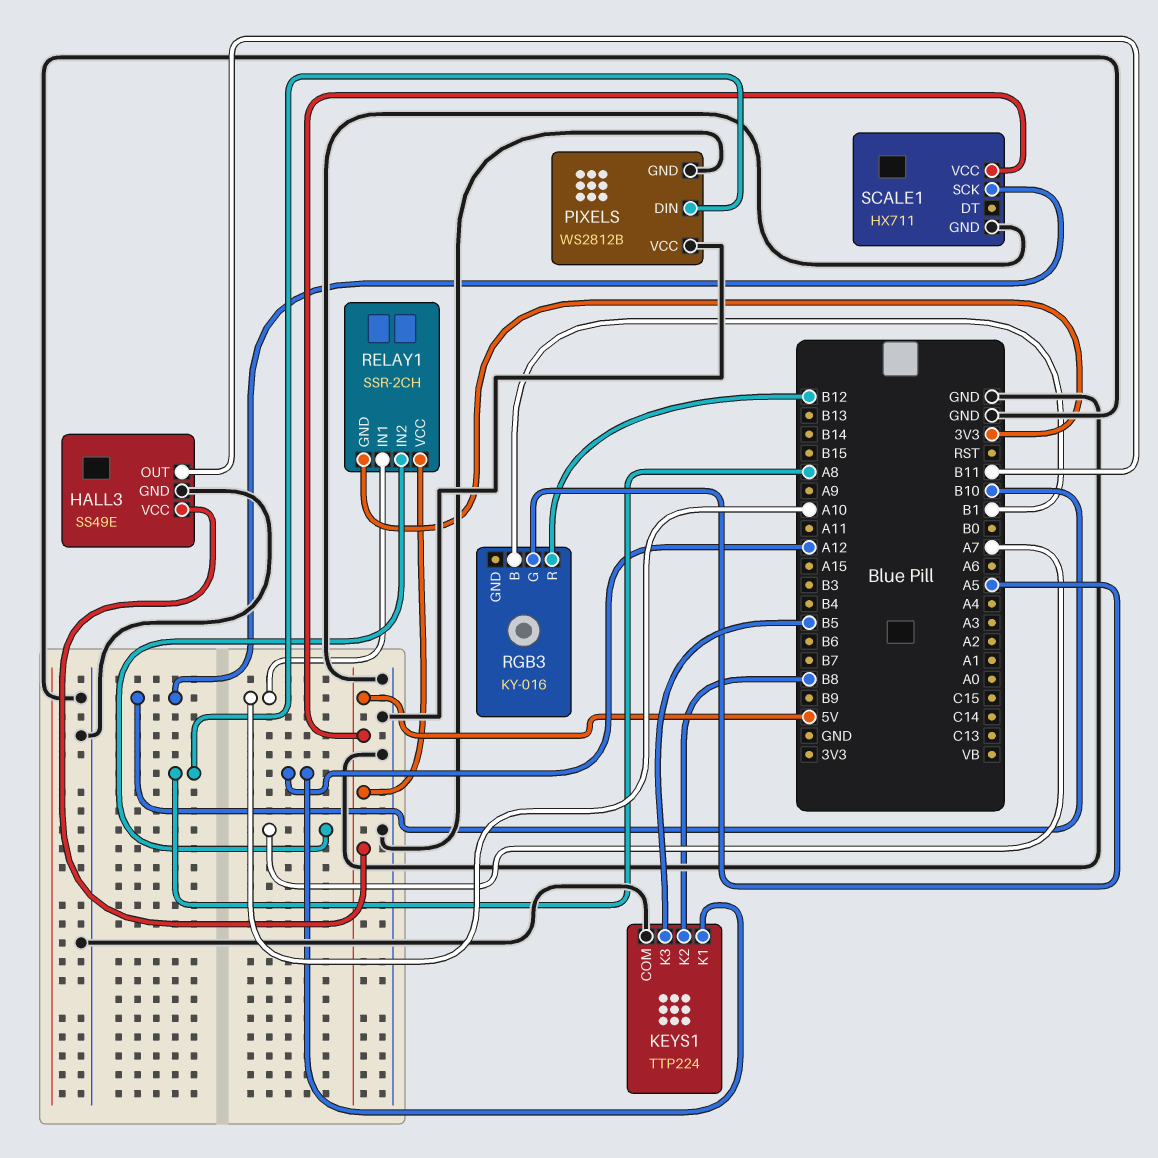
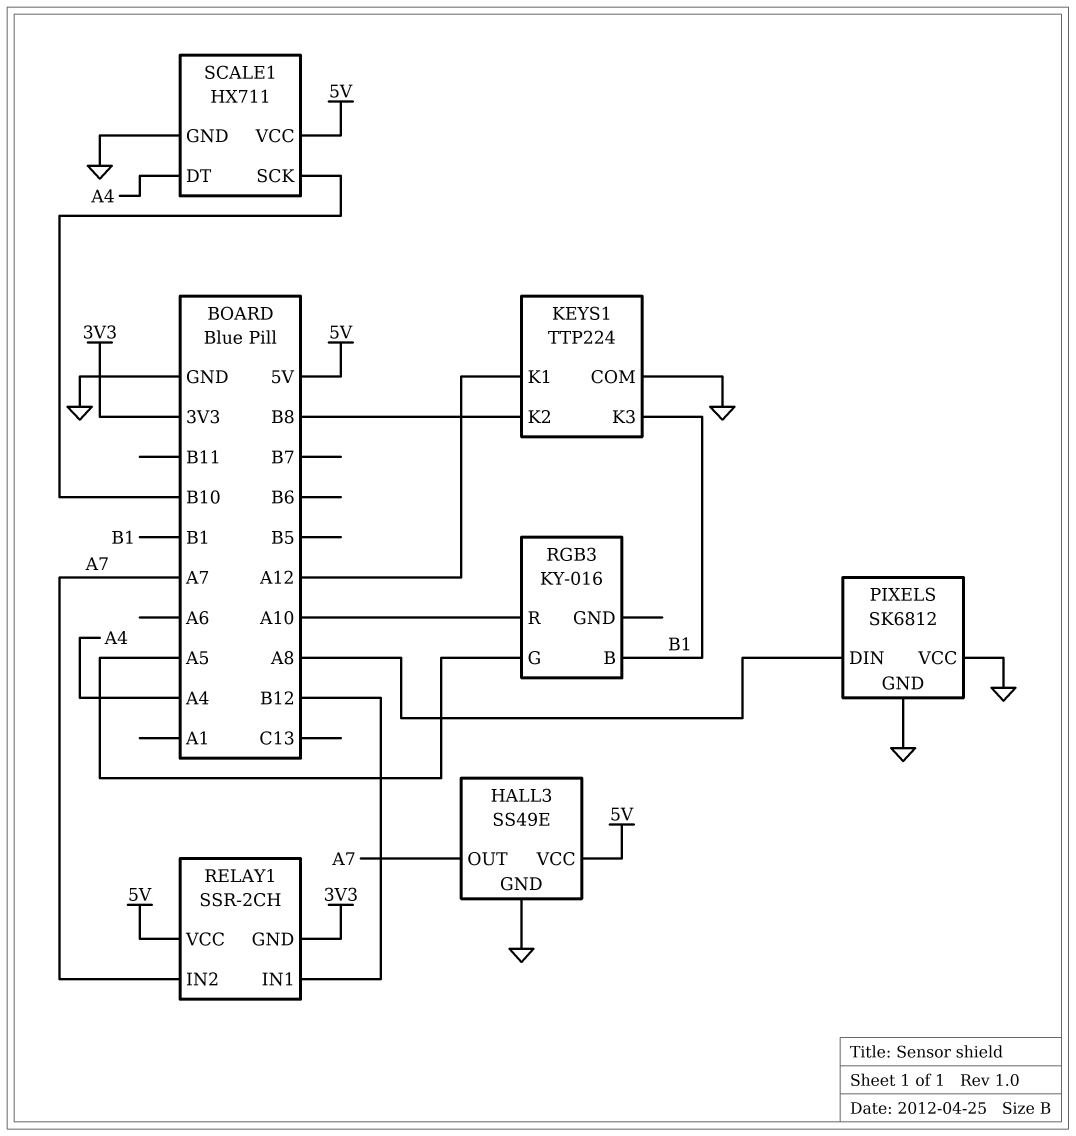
HALL3 pin OUT: B11 -> A7
KEYS1 pin K3: B5 -> B1
PIXELS: WS2812B -> SK6812
RELAY1 pin IN1: A10 -> B12
RGB3 pin R: B12 -> A10
SCALE1 pin DT: none -> A4

